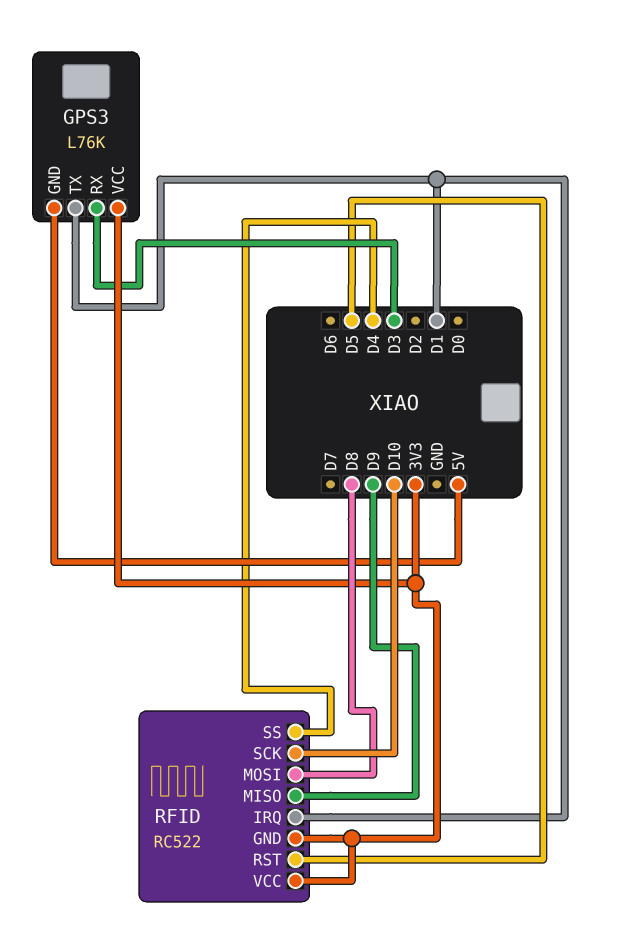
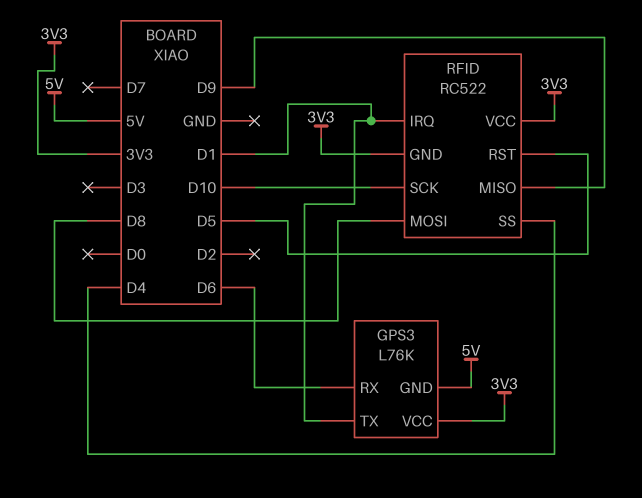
GPS3 pin RX: D3 -> D6

